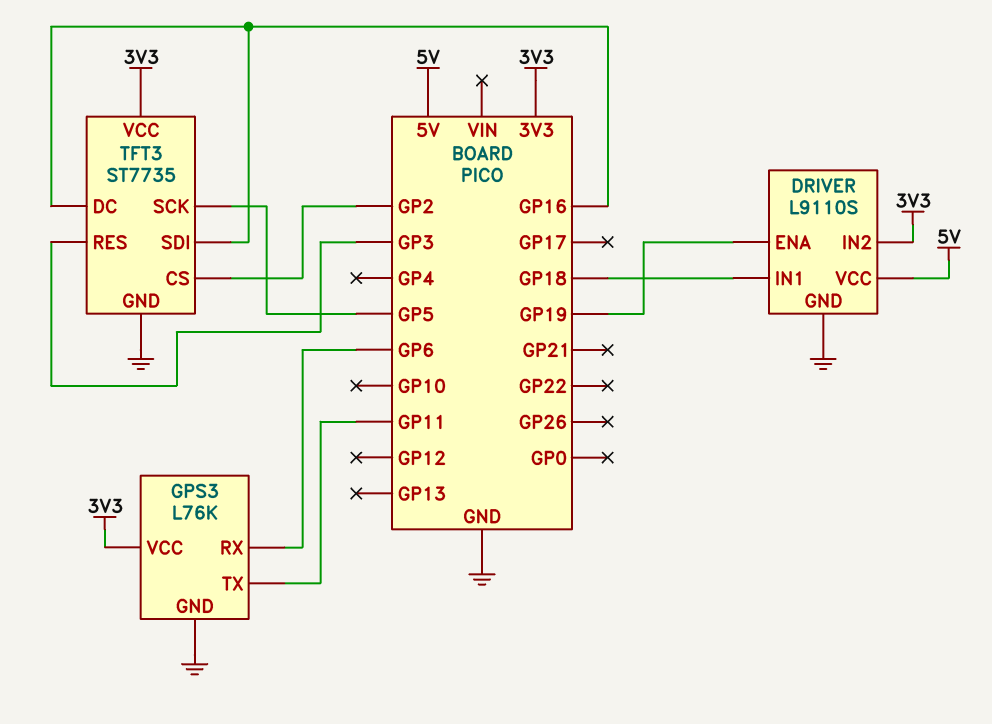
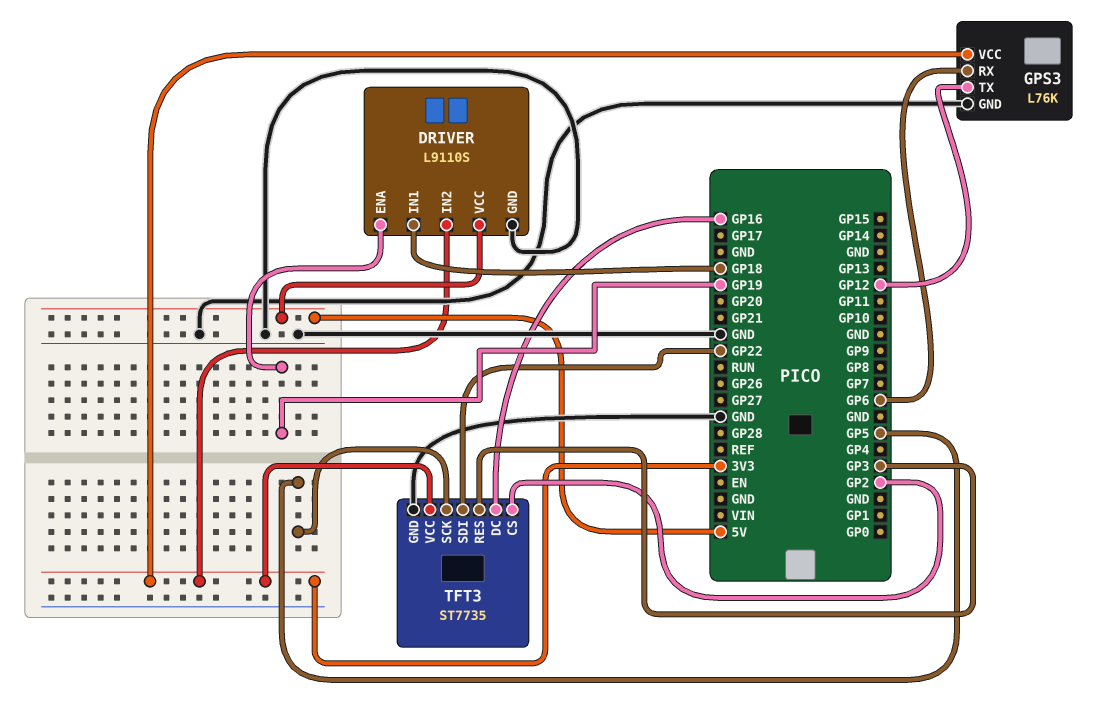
GPS3 pin TX: GP11 -> GP12
TFT3 pin SDI: GP16 -> GP22

